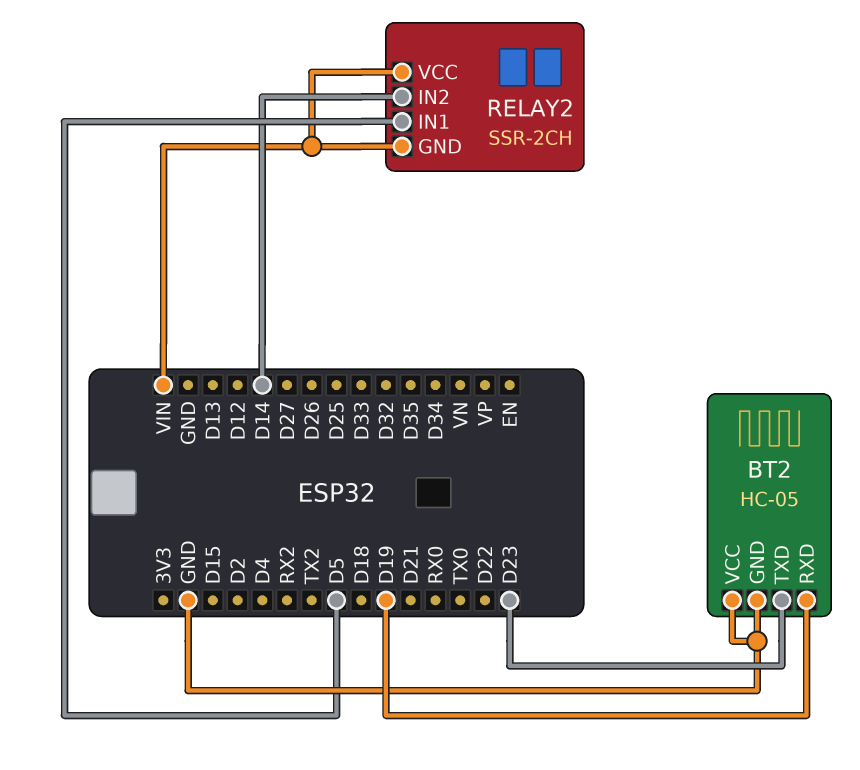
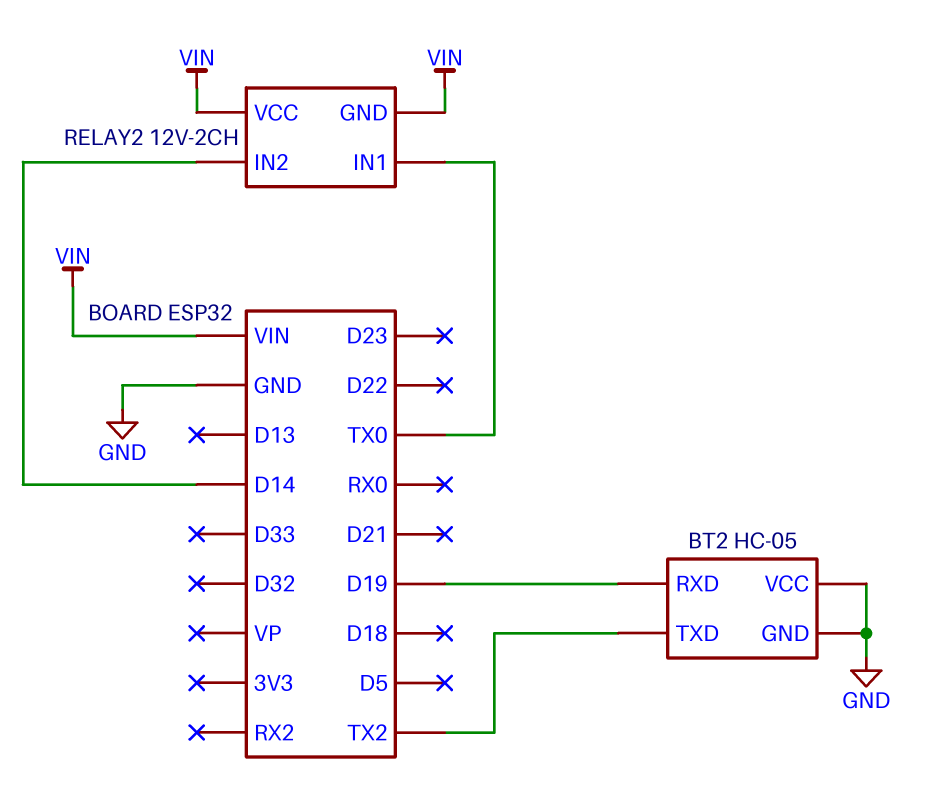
BT2 pin TXD: D23 -> TX2
RELAY2: SSR-2CH -> 12V-2CH
RELAY2 pin IN1: D5 -> TX0

